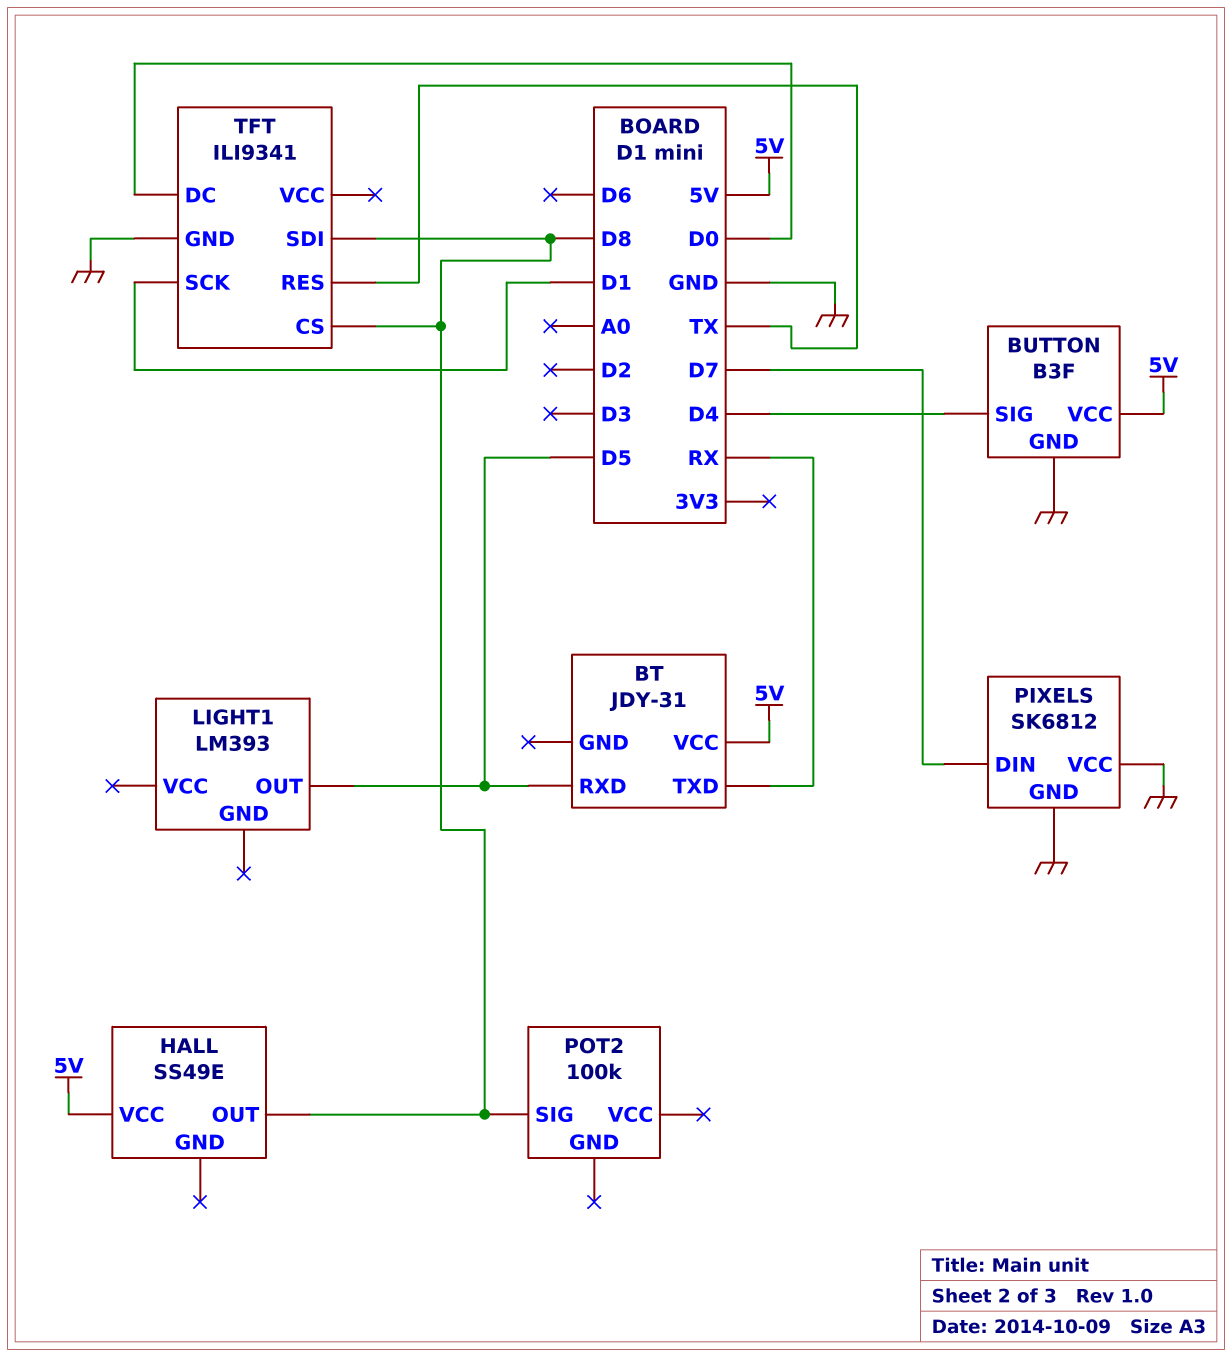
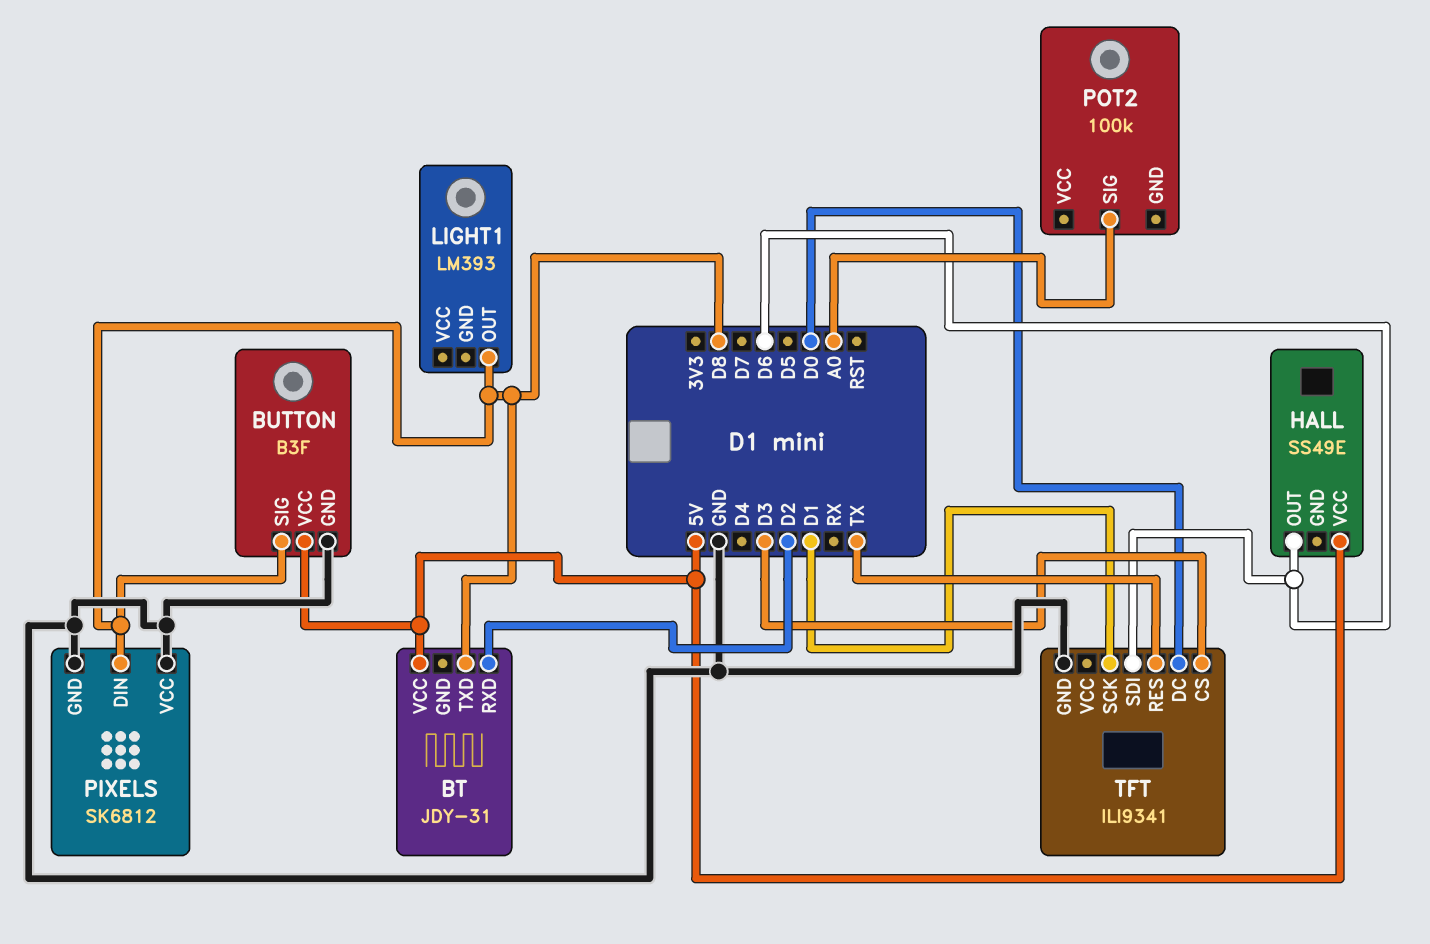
BT pin RXD: D5 -> D2
BT pin TXD: RX -> D8
BUTTON pin SIG: D4 -> D8
HALL pin OUT: D8 -> D6
LIGHT1 pin OUT: D5 -> D8
PIXELS pin DIN: D7 -> D8
POT2 pin SIG: D8 -> A0
TFT pin CS: D8 -> D3
TFT pin SDI: D8 -> D6

